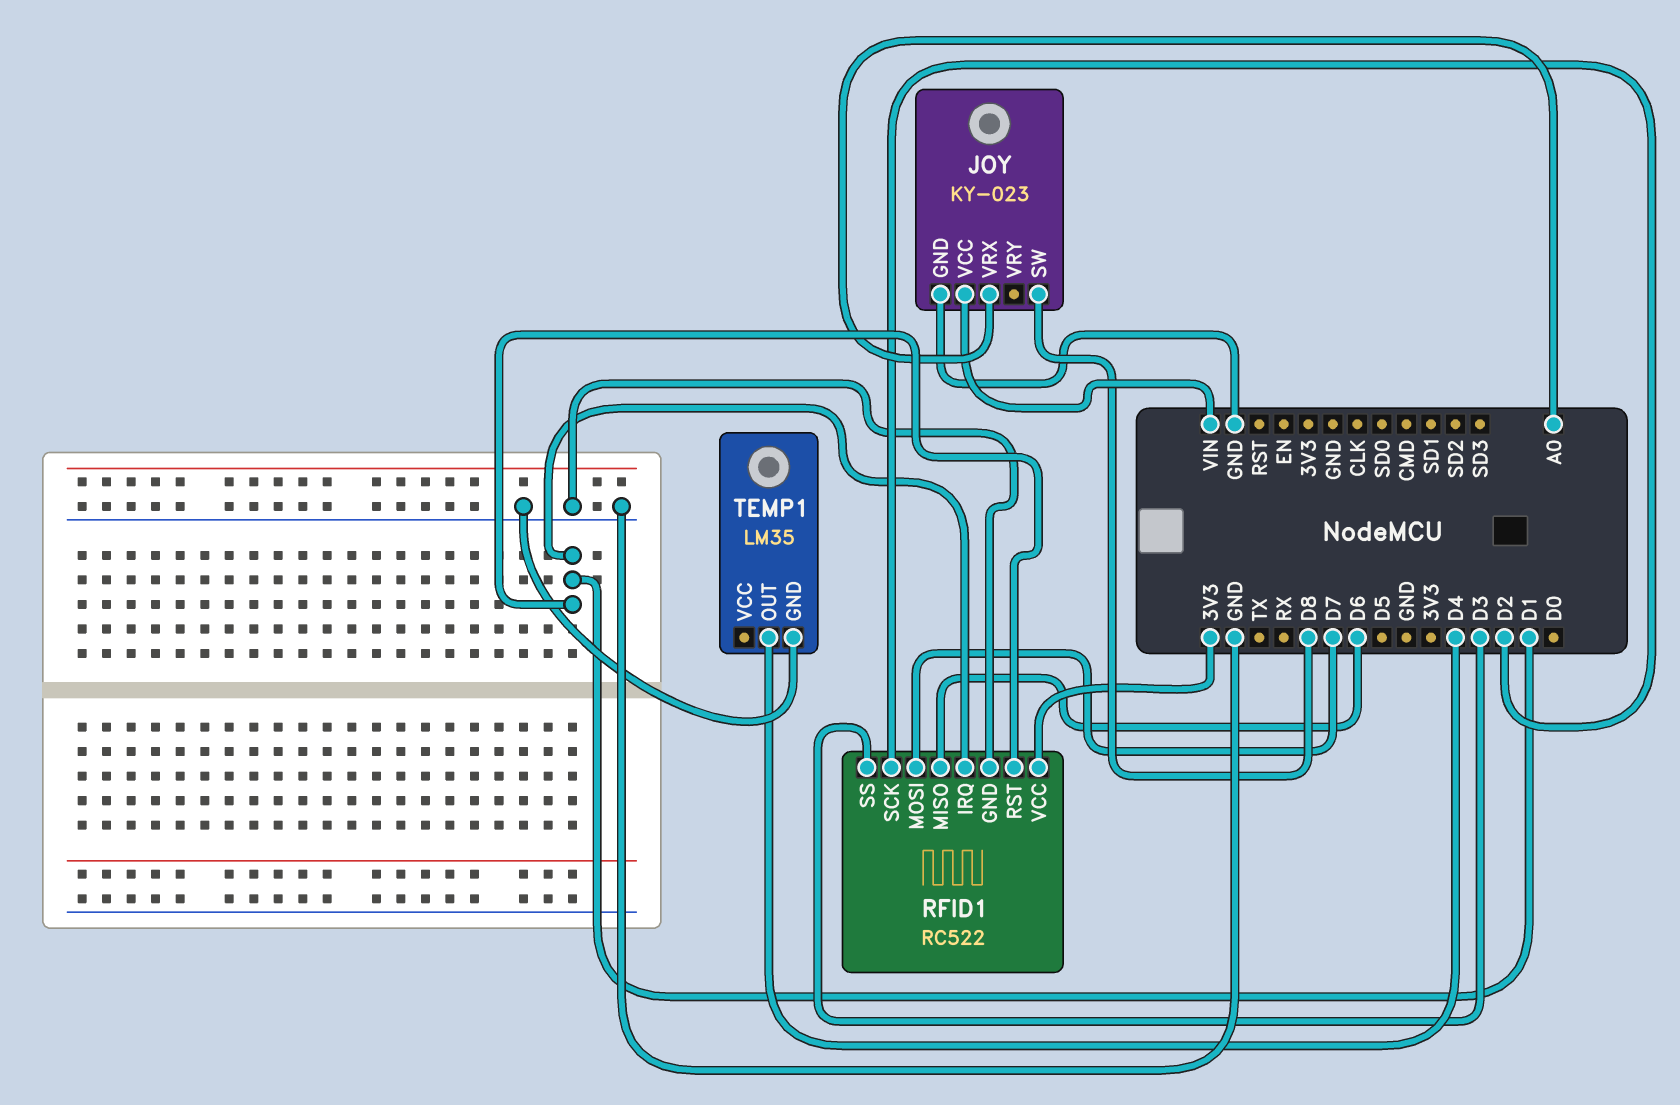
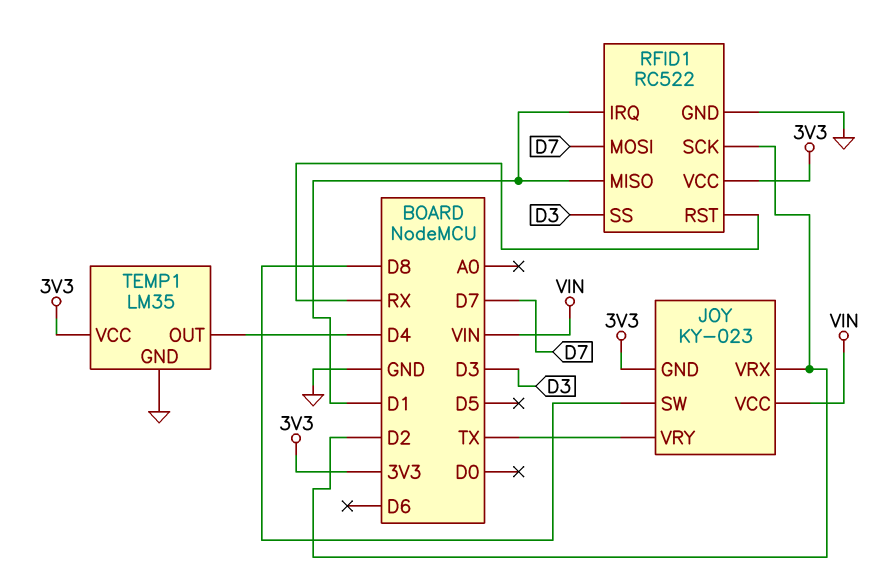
JOY pin GND: GND -> 3V3
JOY pin VRX: A0 -> D2
JOY pin VRY: none -> TX
RFID1 pin MISO: D6 -> D1
RFID1 pin RST: D1 -> RX
TEMP1 pin VCC: none -> 3V3

